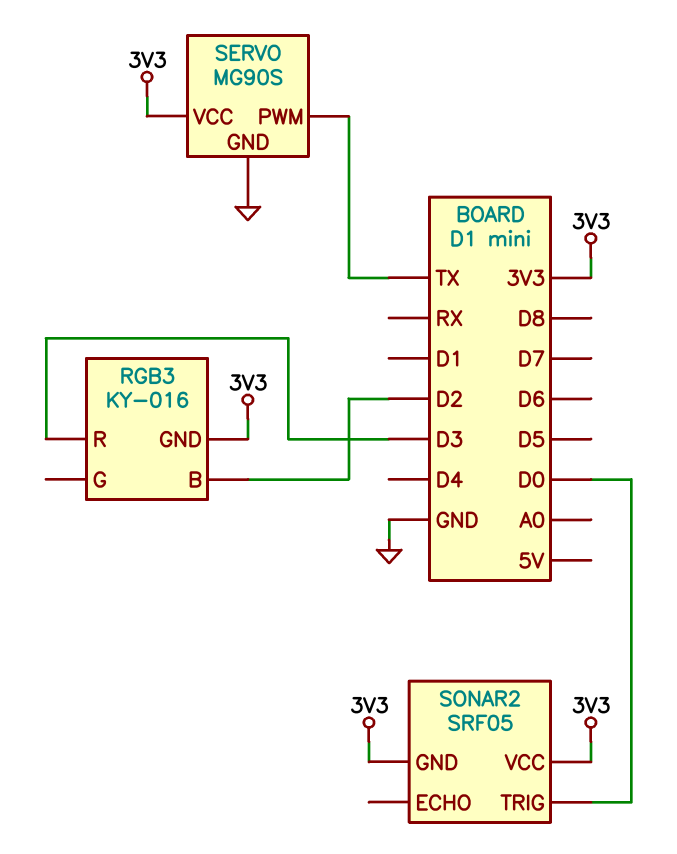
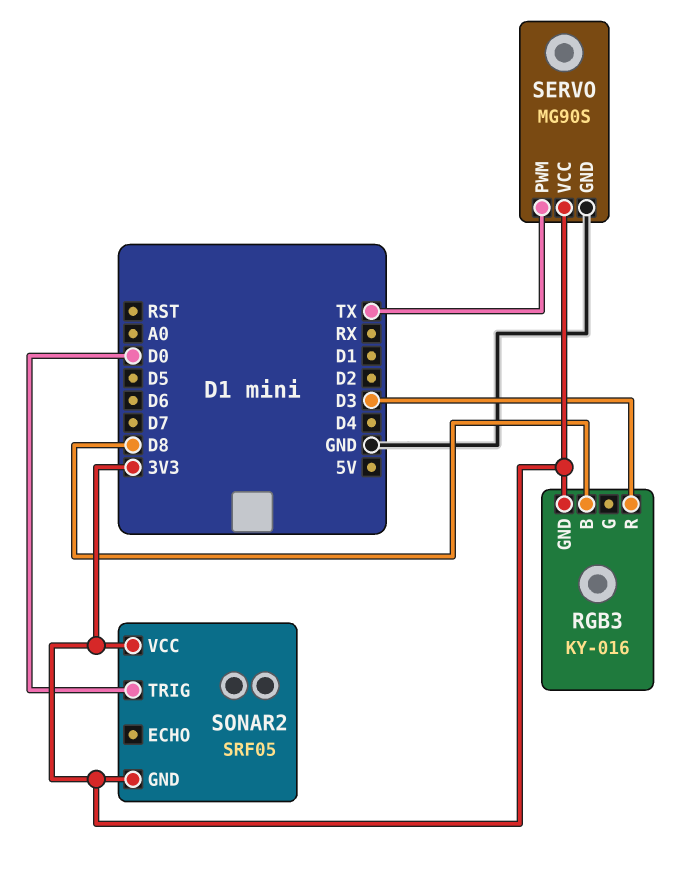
RGB3 pin B: D2 -> D8

